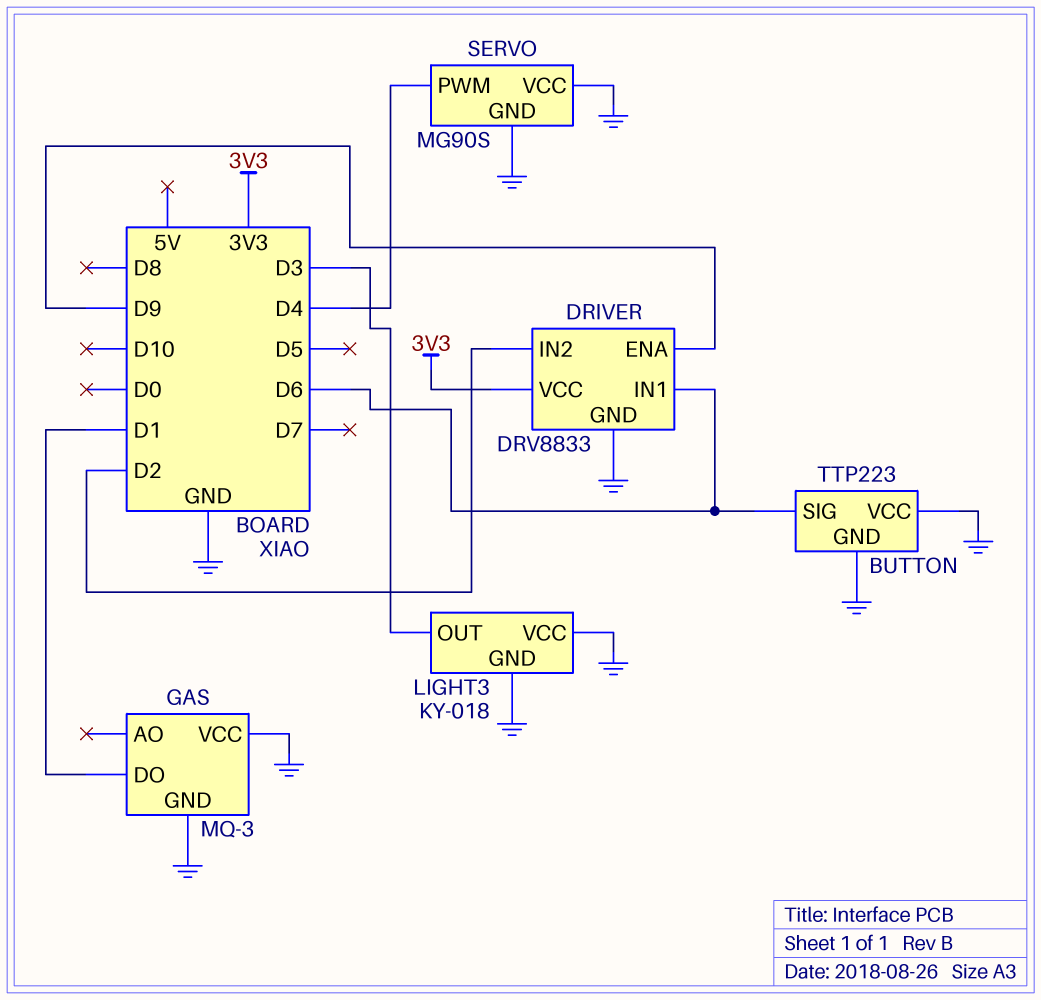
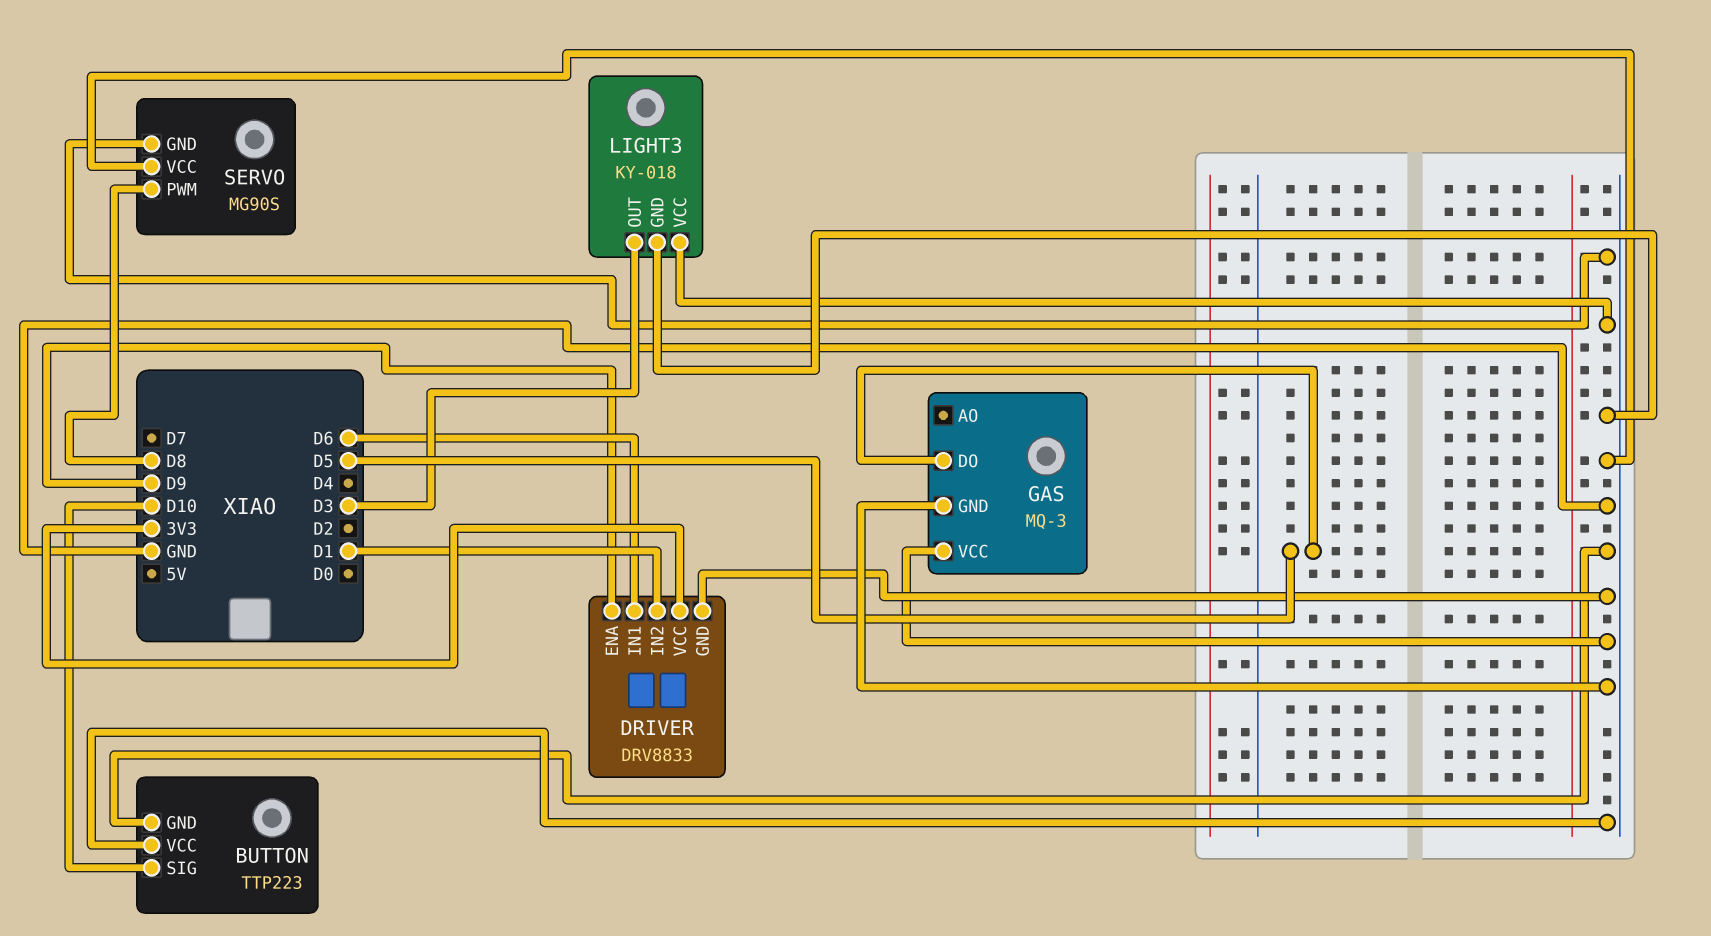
BUTTON pin SIG: D6 -> D10
DRIVER pin IN2: D2 -> D1
GAS pin DO: D1 -> D5
SERVO pin PWM: D4 -> D8

